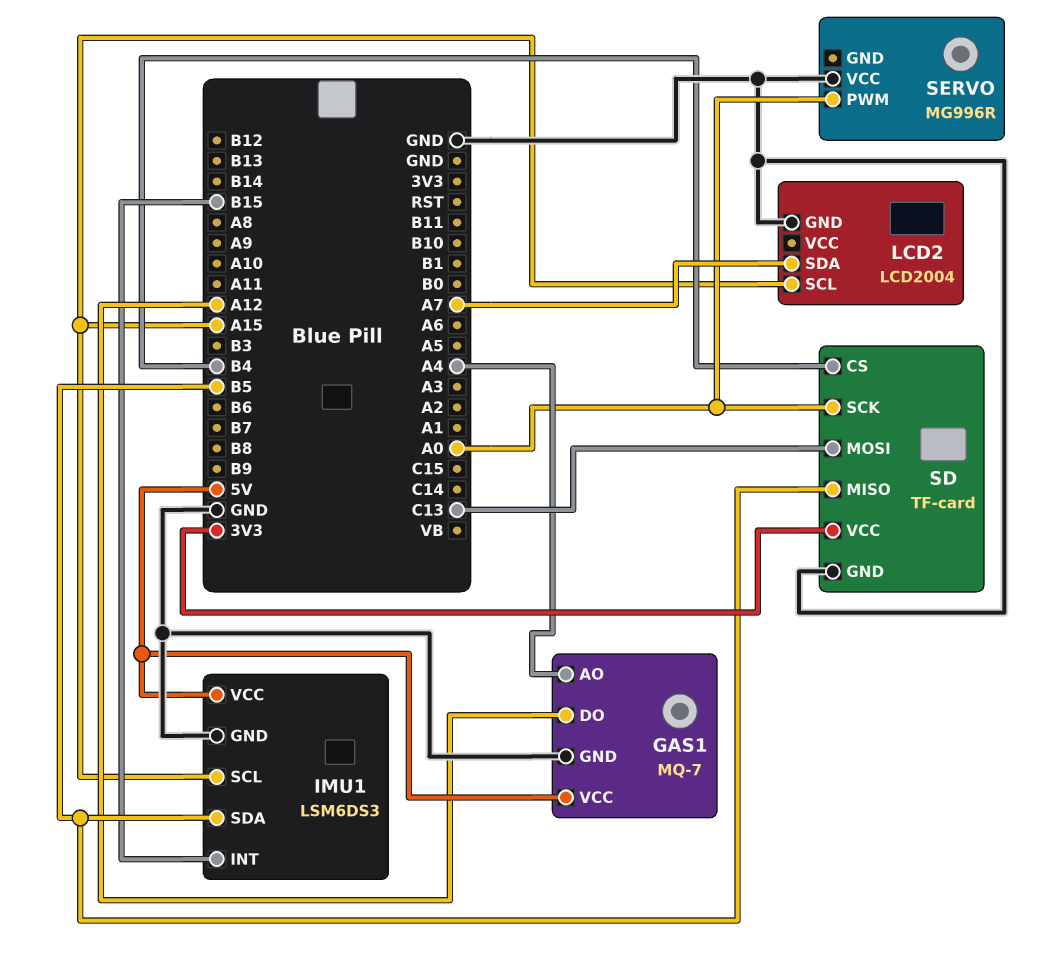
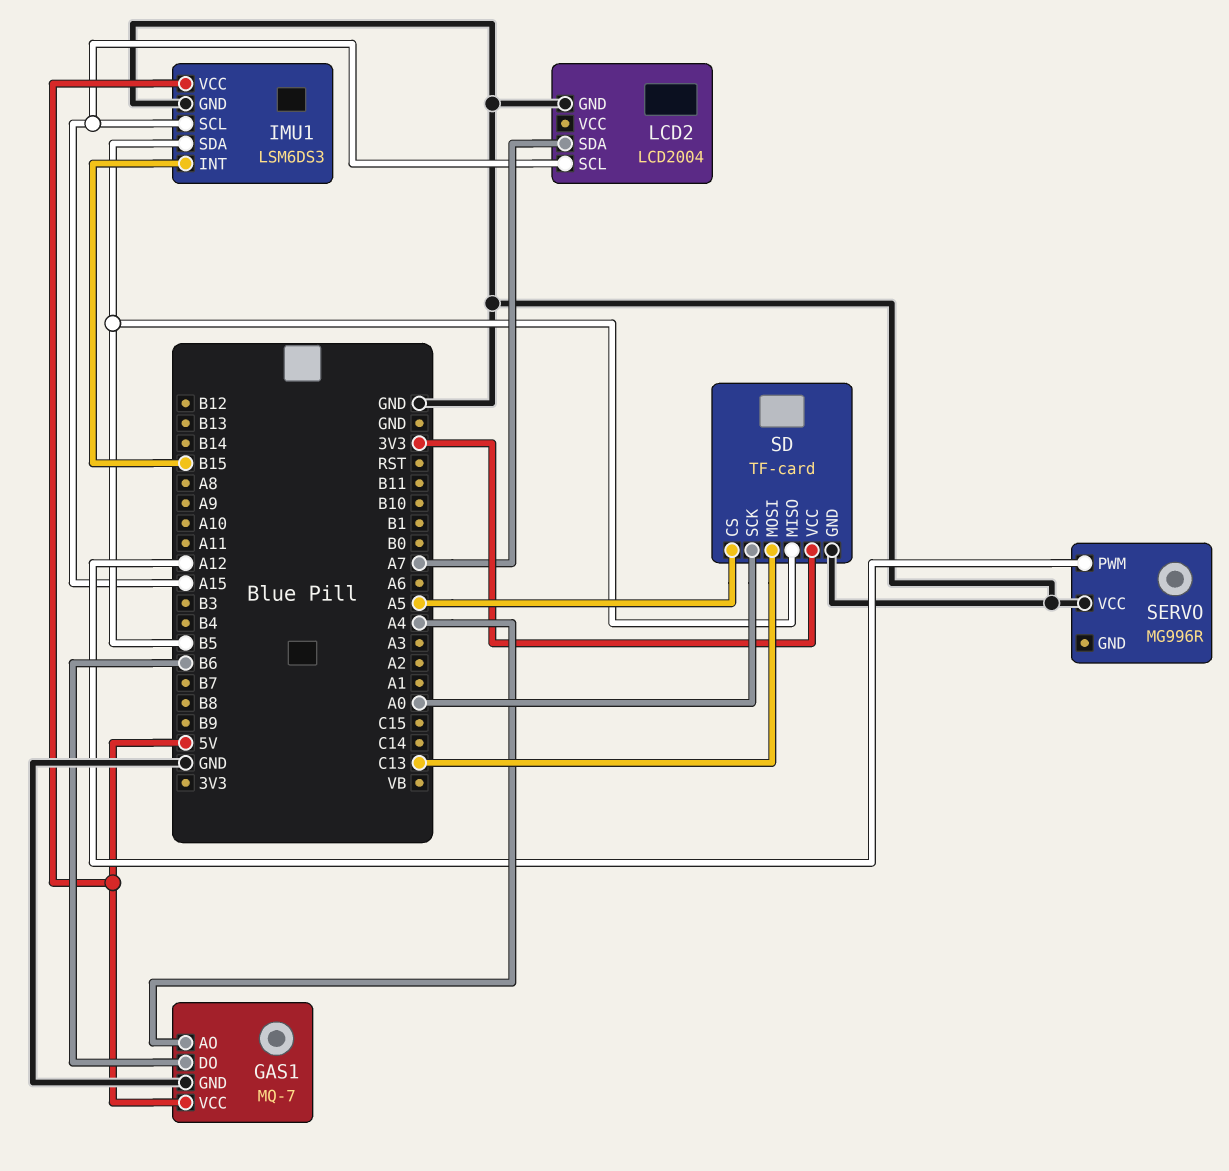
GAS1 pin DO: A12 -> B6
SD pin CS: B4 -> A5
SERVO pin PWM: A0 -> A12

